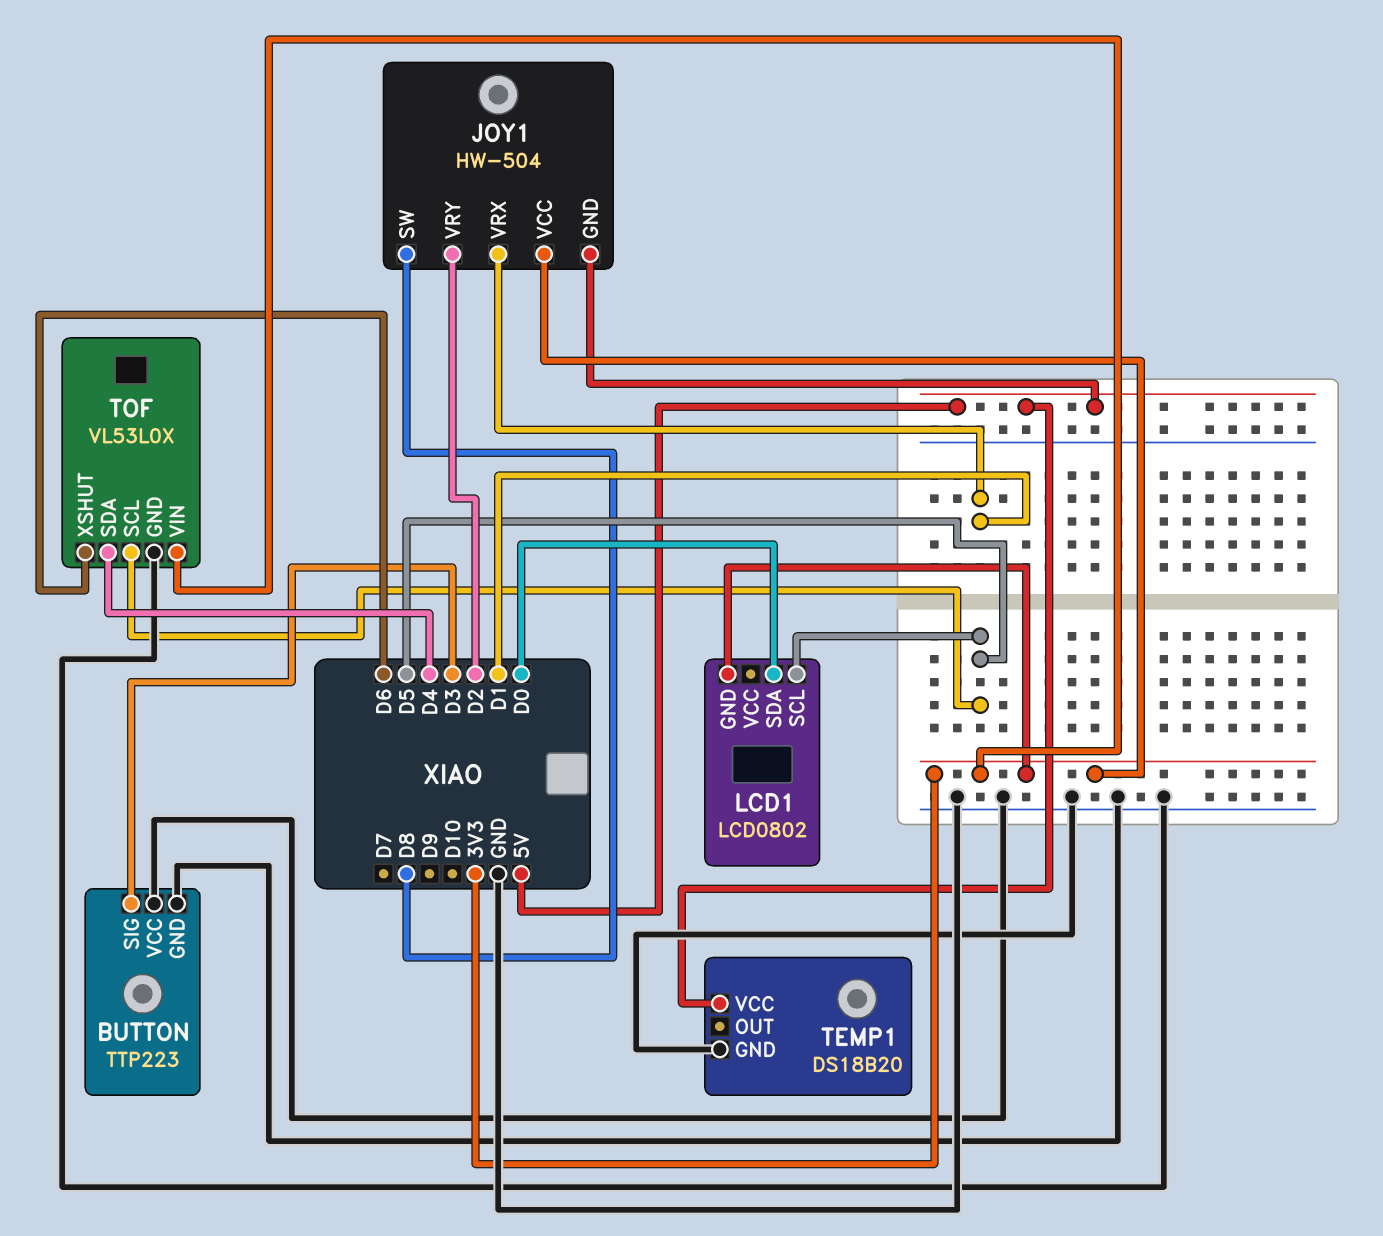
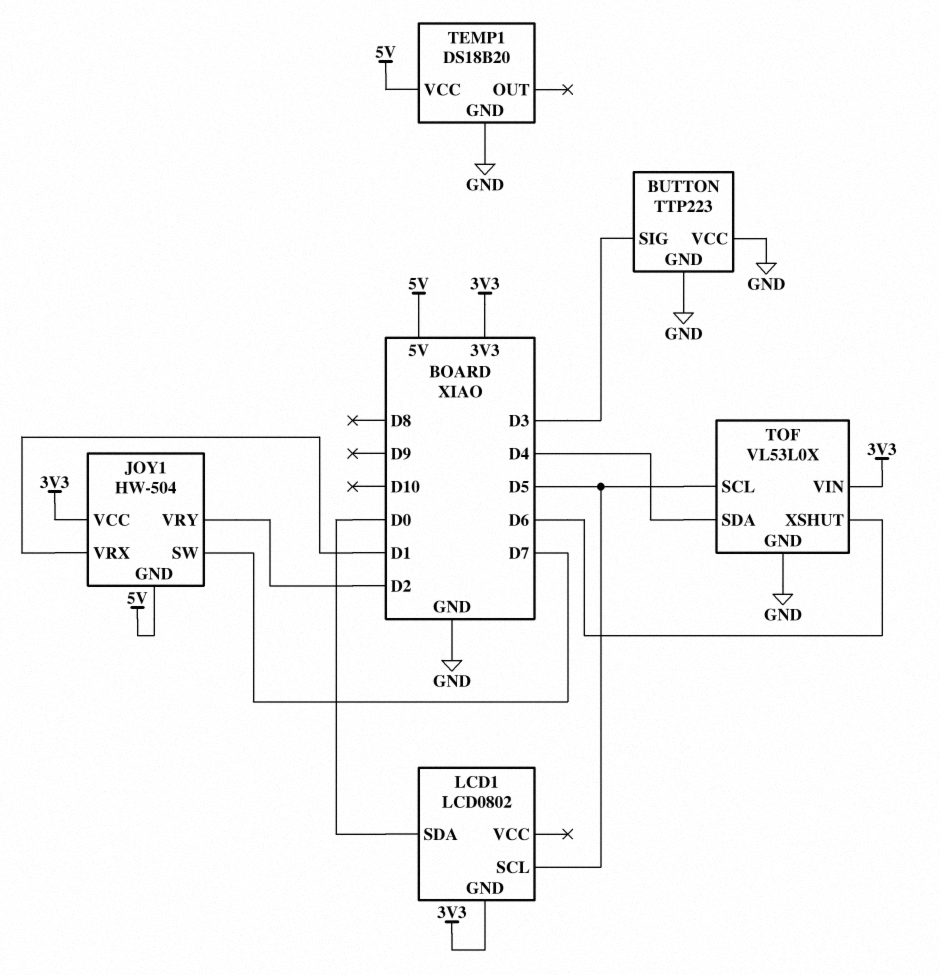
JOY1 pin SW: D8 -> D7

